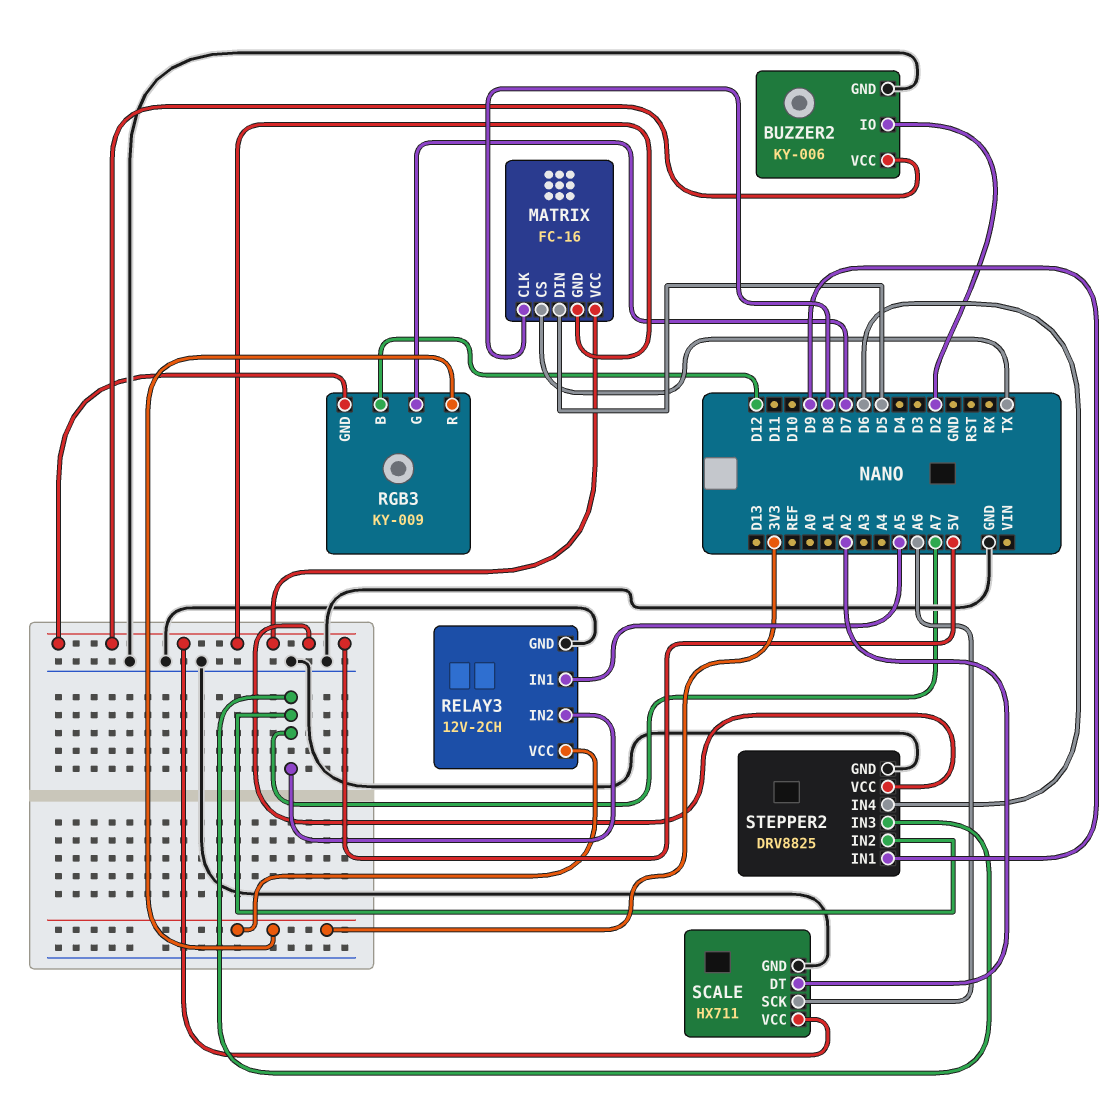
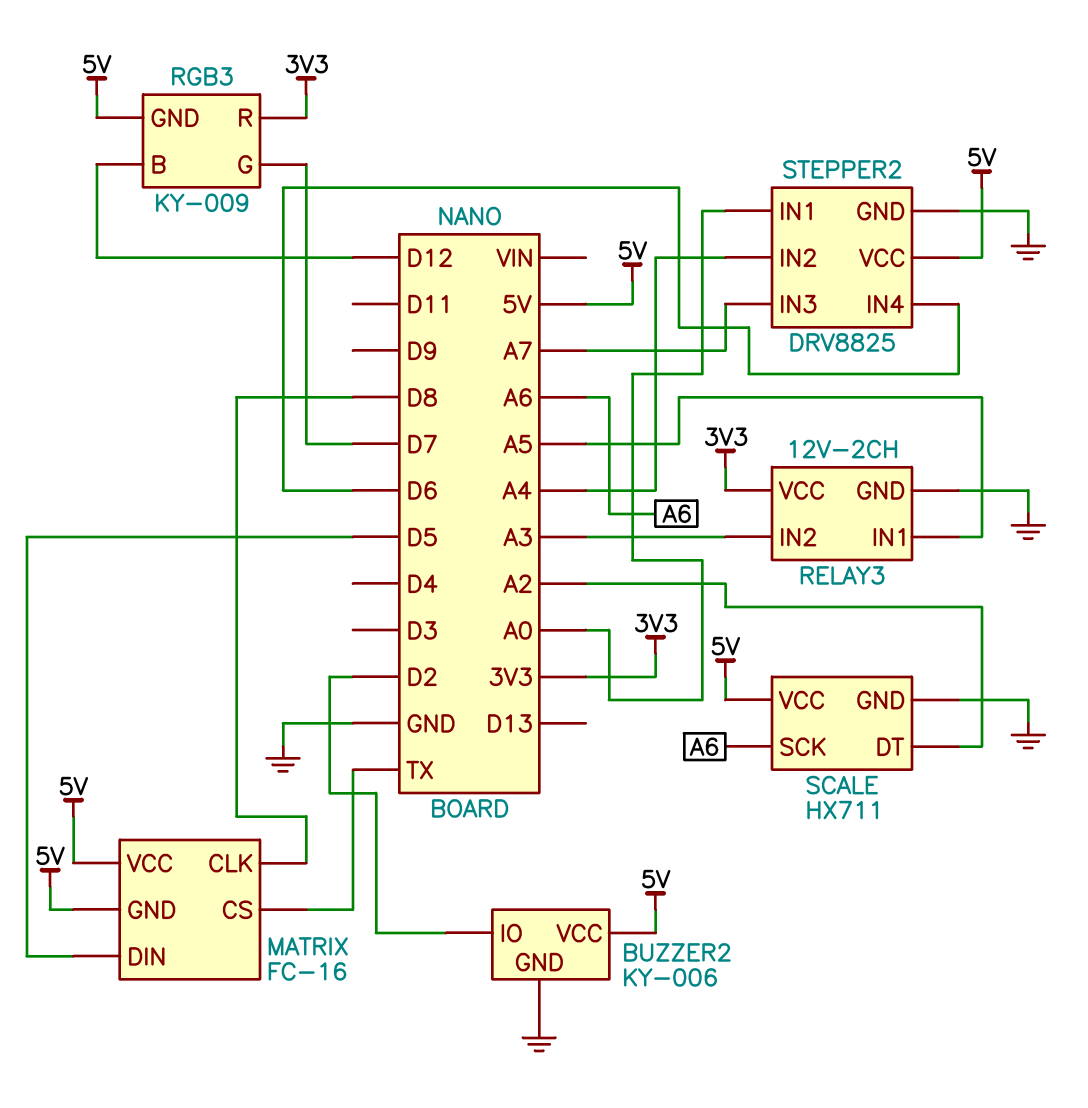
RELAY3 pin IN2: A7 -> A3
STEPPER2 pin IN1: D9 -> A0
STEPPER2 pin IN2: A7 -> A4

